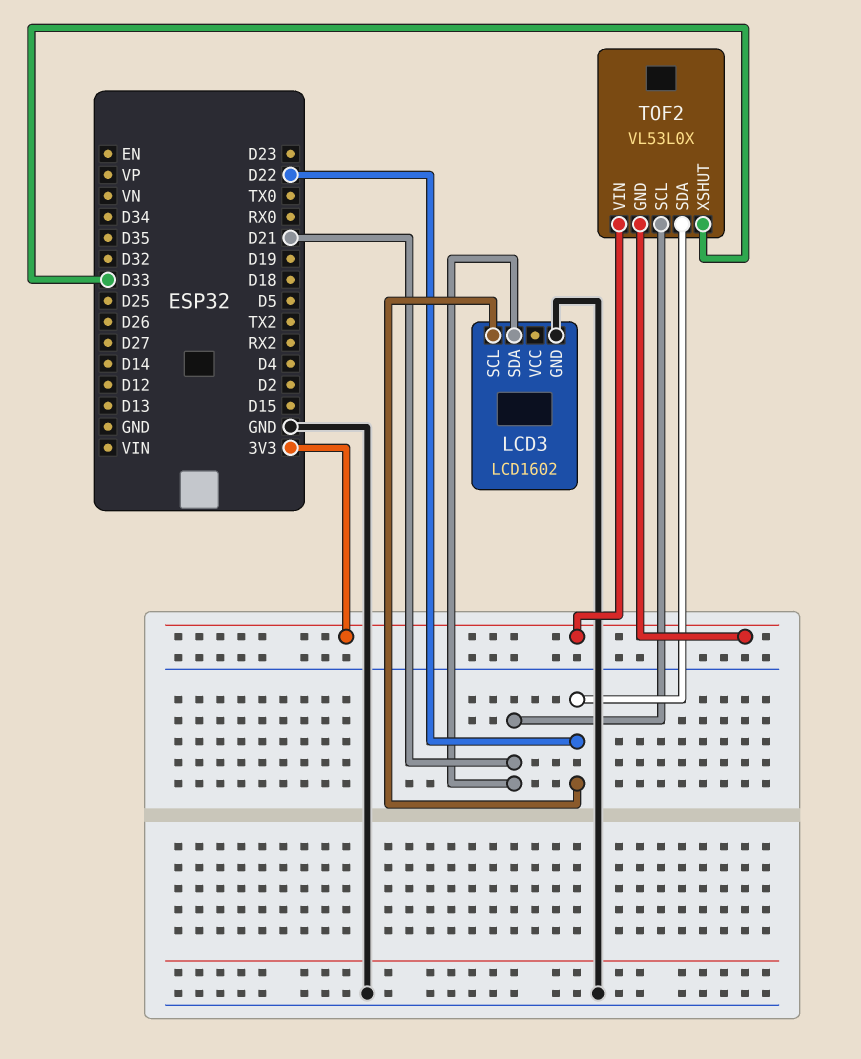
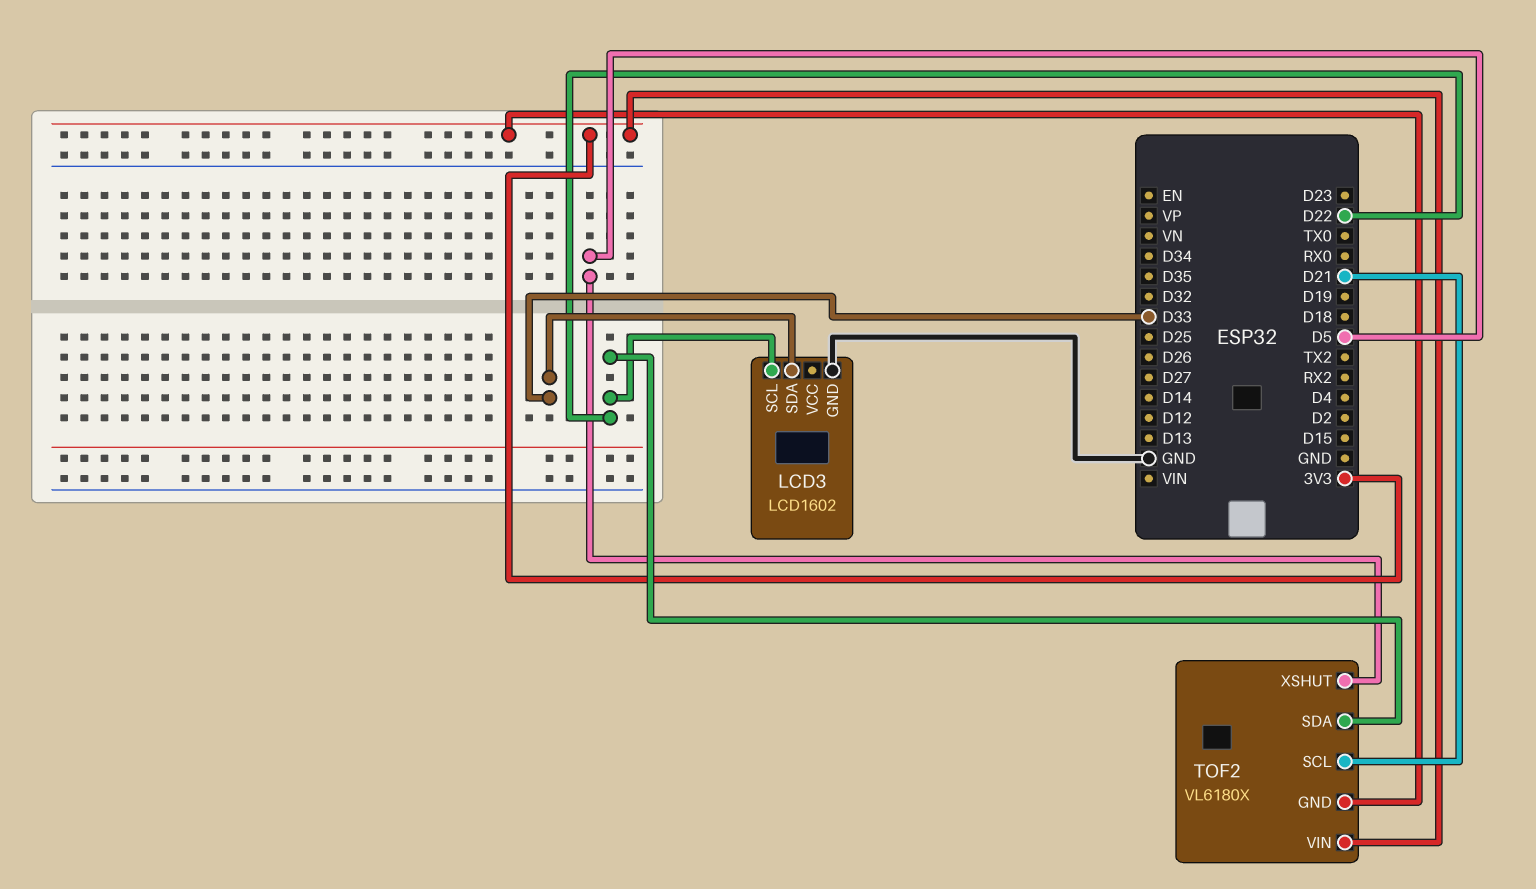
LCD3 pin SDA: D21 -> D33
TOF2: VL53L0X -> VL6180X
TOF2 pin XSHUT: D33 -> D5

